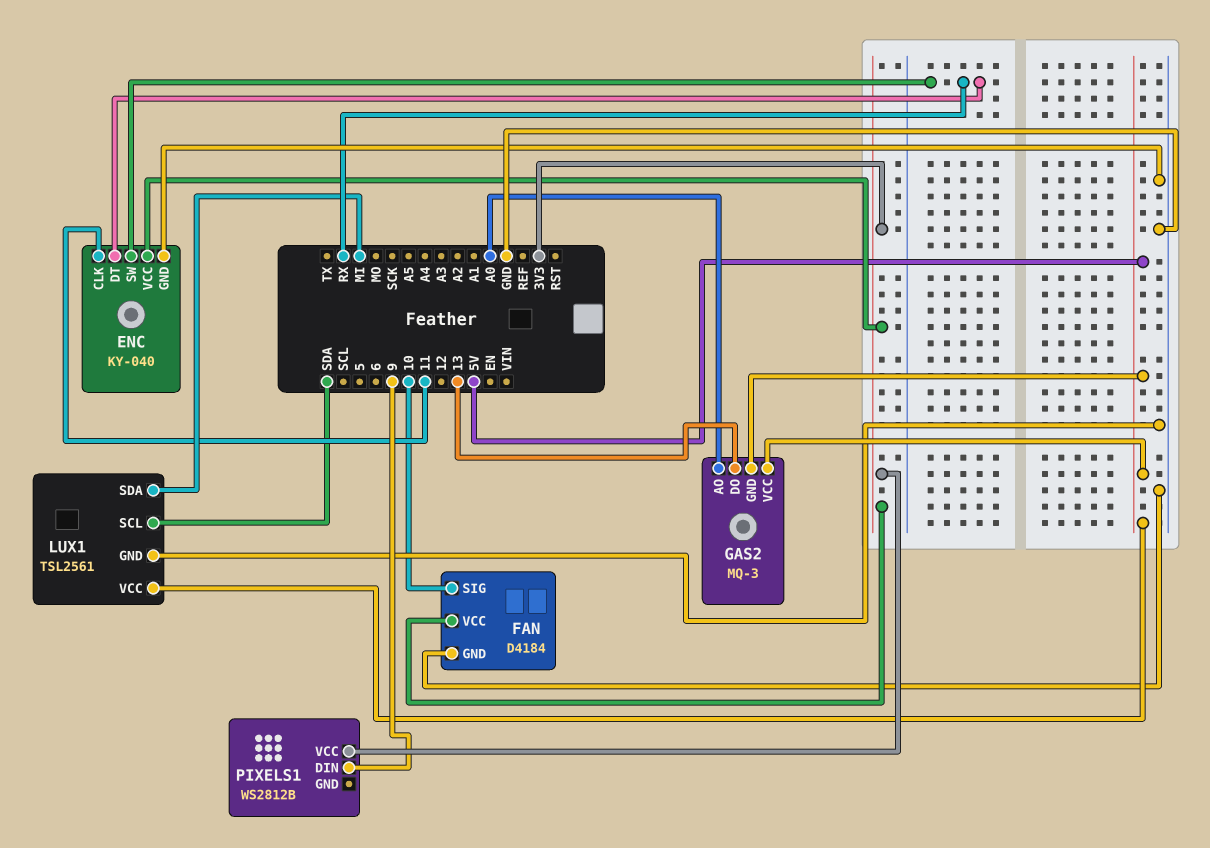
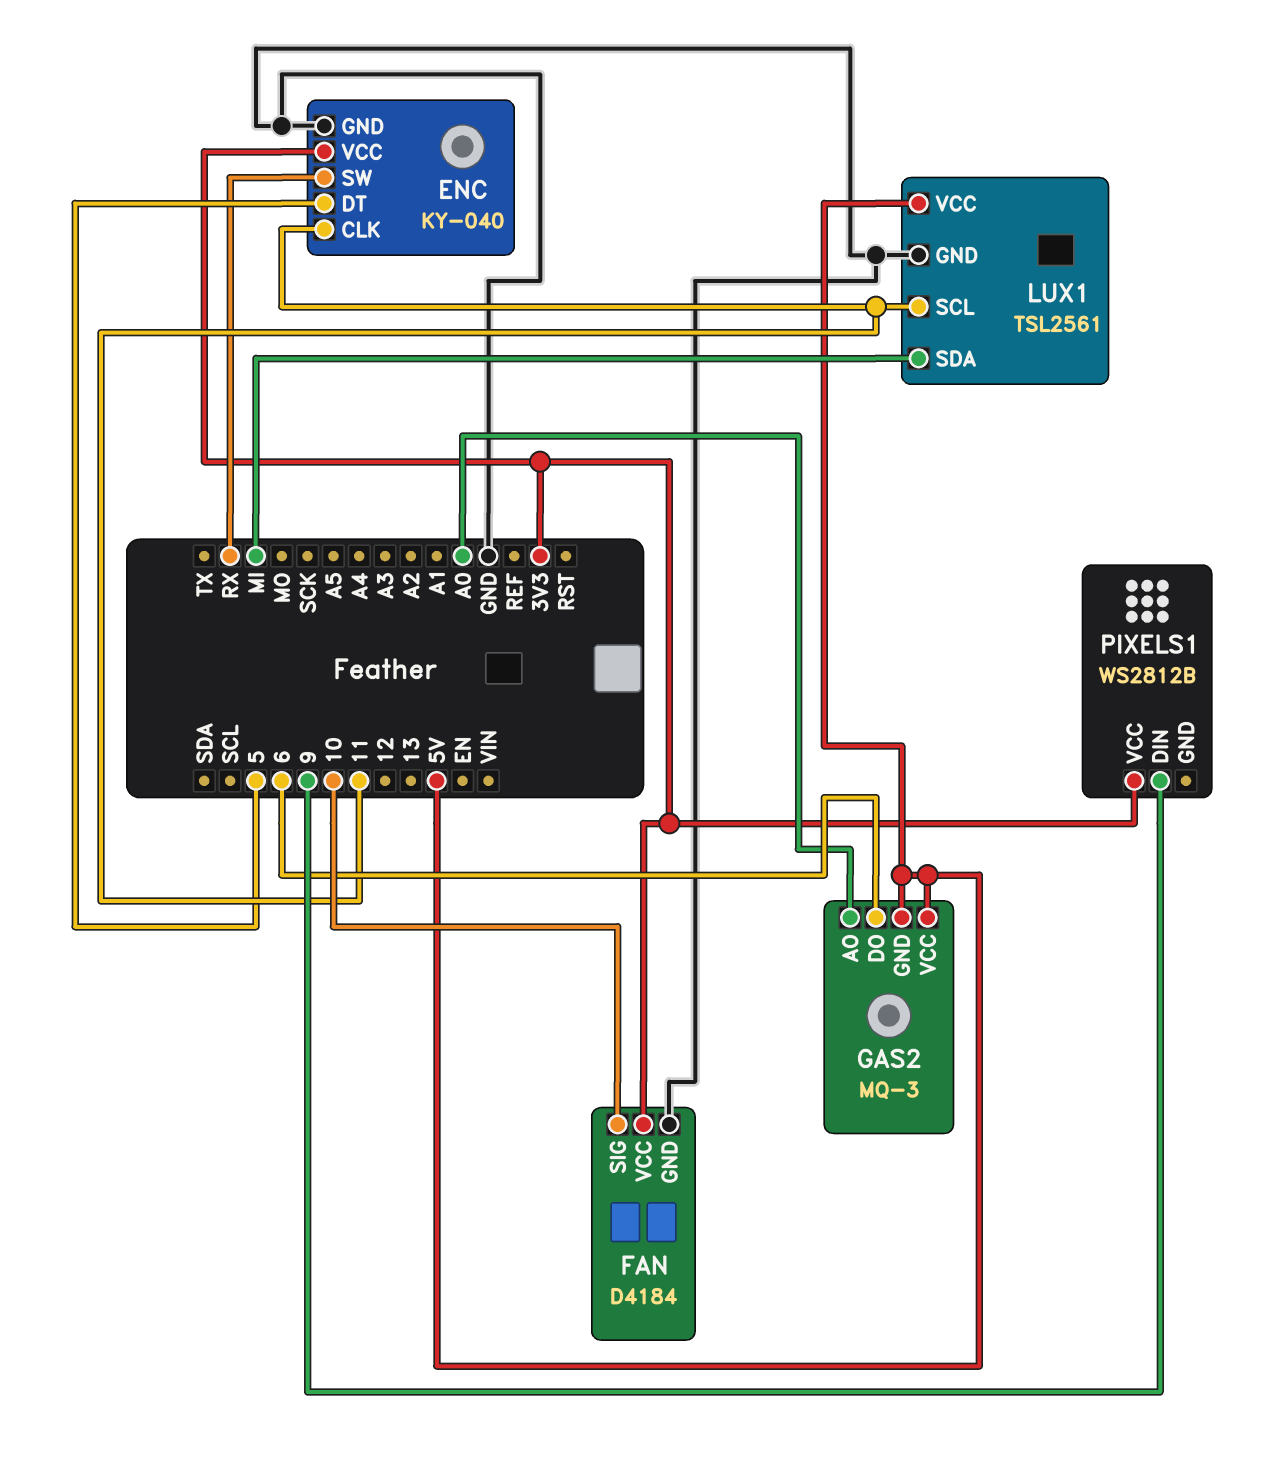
ENC pin DT: RX -> 5
GAS2 pin DO: 13 -> 6
LUX1 pin SCL: SDA -> 11

